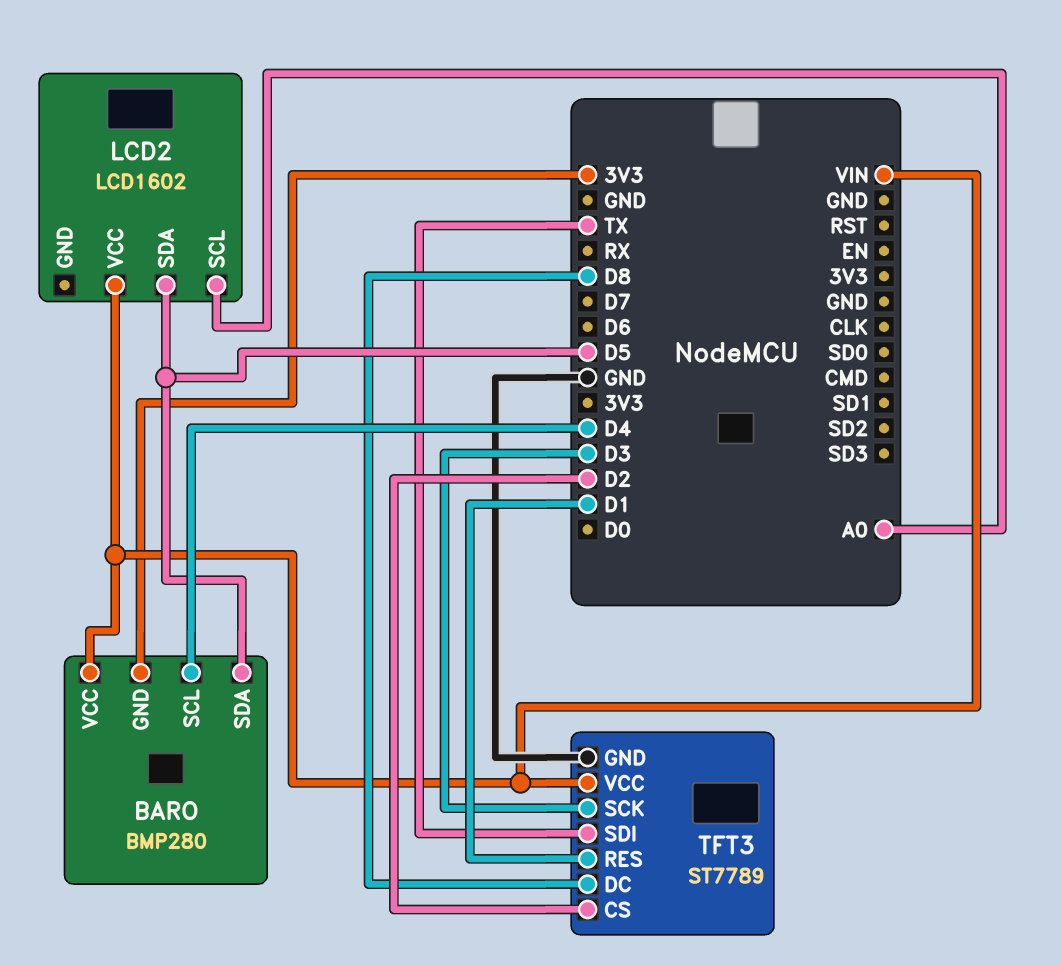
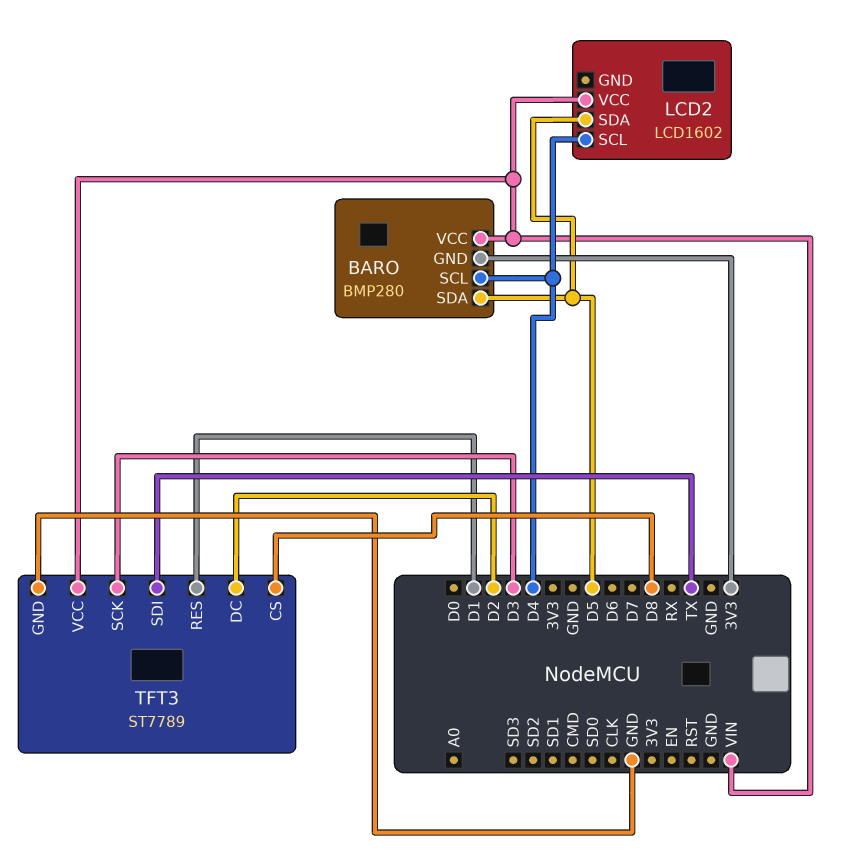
LCD2 pin SCL: A0 -> D4
TFT3 pin CS: D2 -> D8
TFT3 pin DC: D8 -> D2

